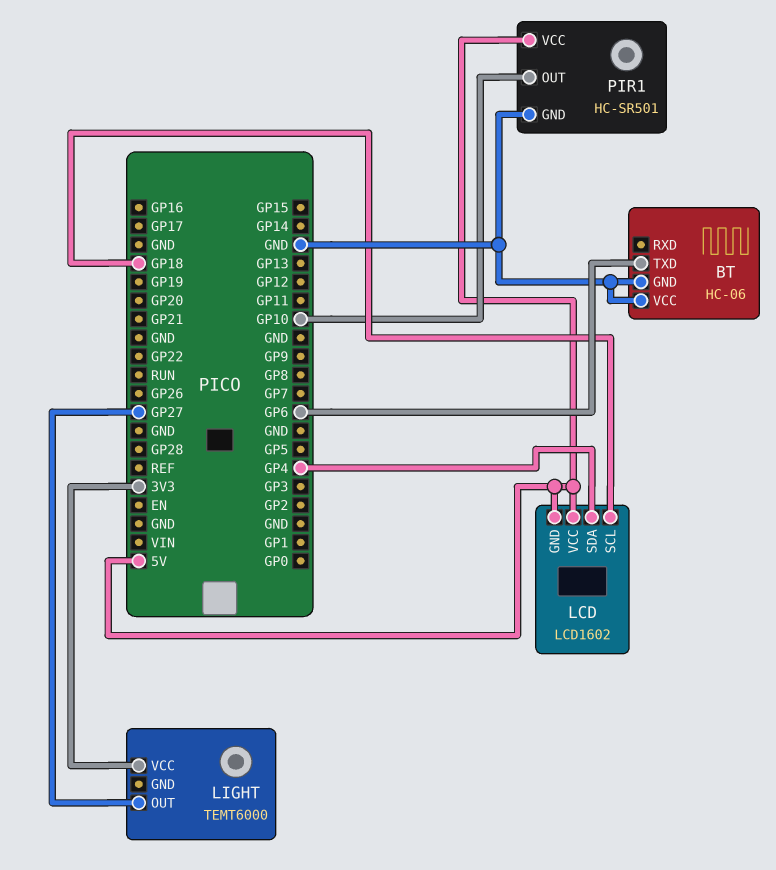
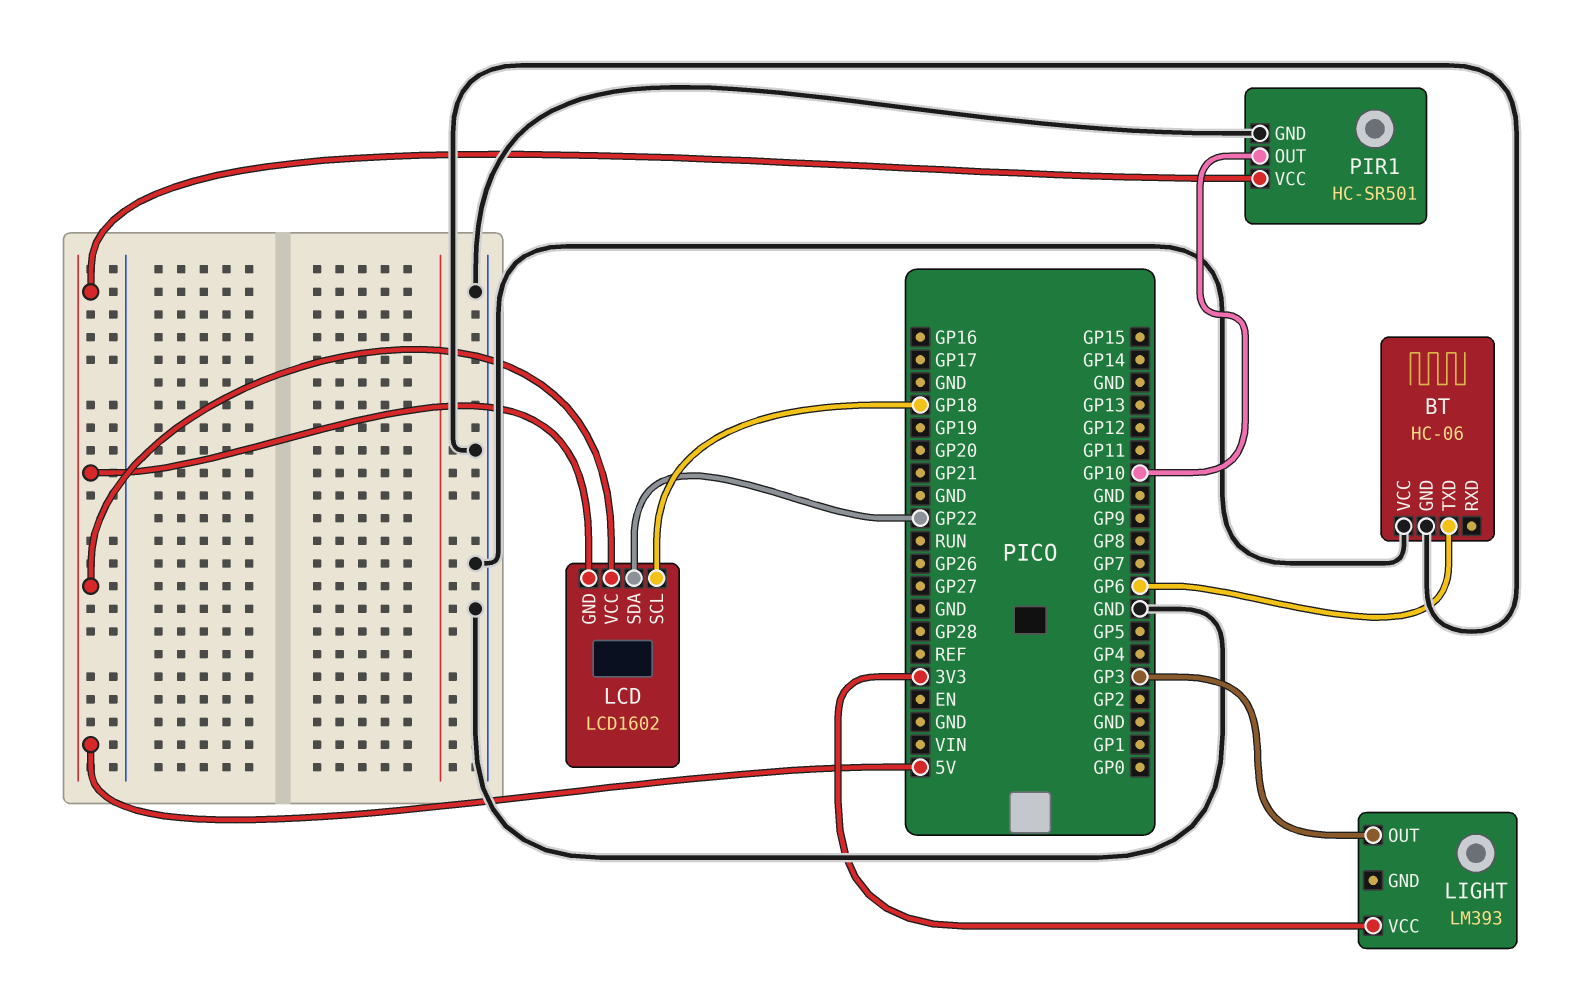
LCD pin SDA: GP4 -> GP22
LIGHT: TEMT6000 -> LM393
LIGHT pin OUT: GP27 -> GP3

